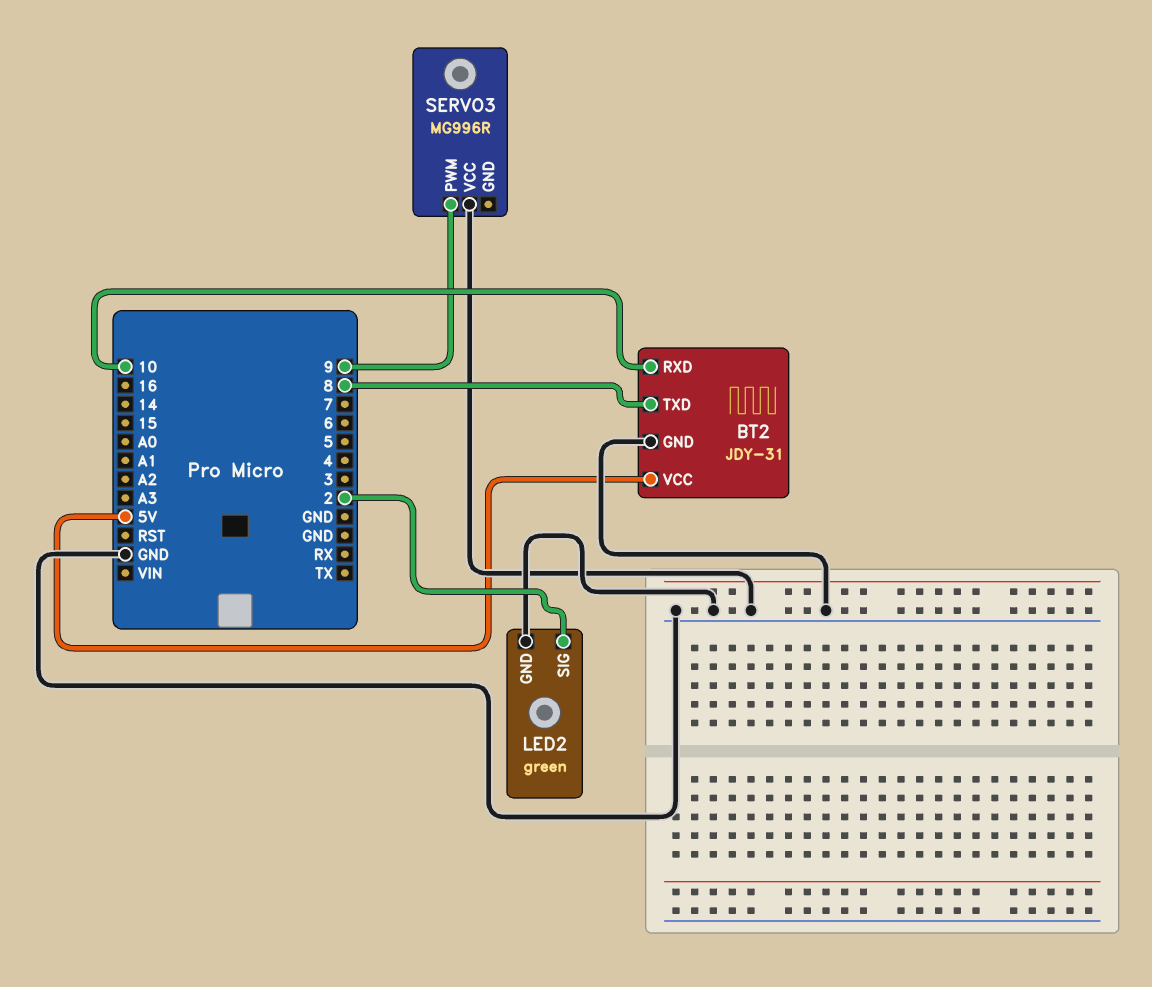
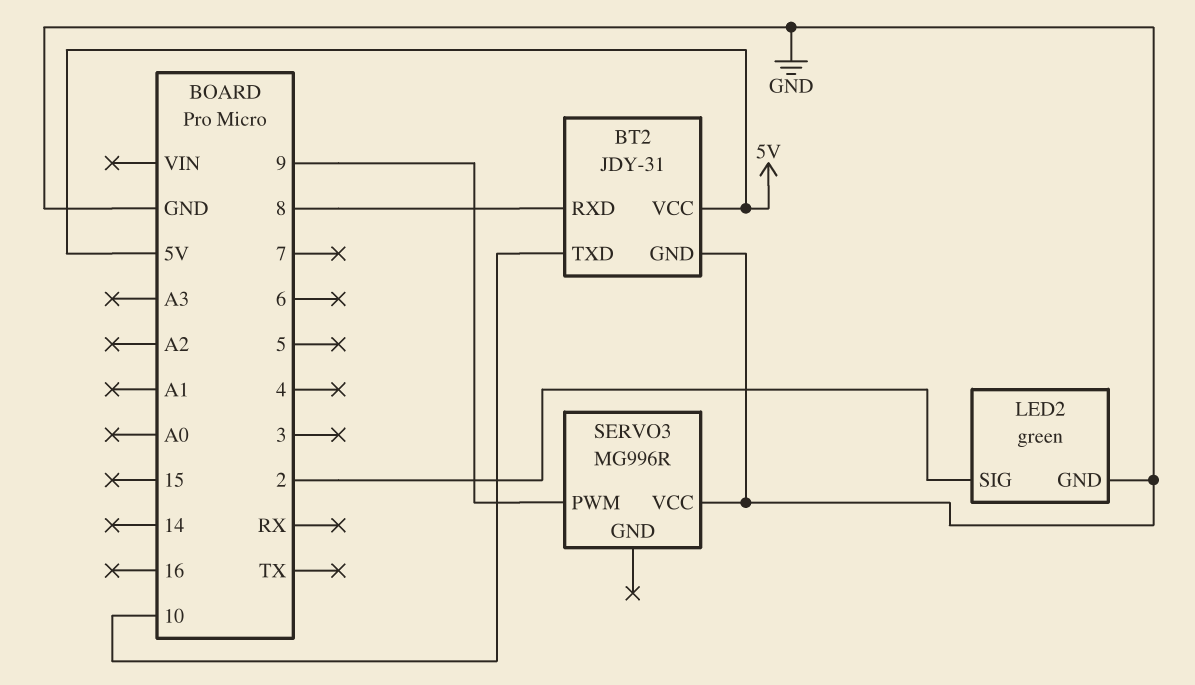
BT2 pin RXD: 10 -> 8
BT2 pin TXD: 8 -> 10

